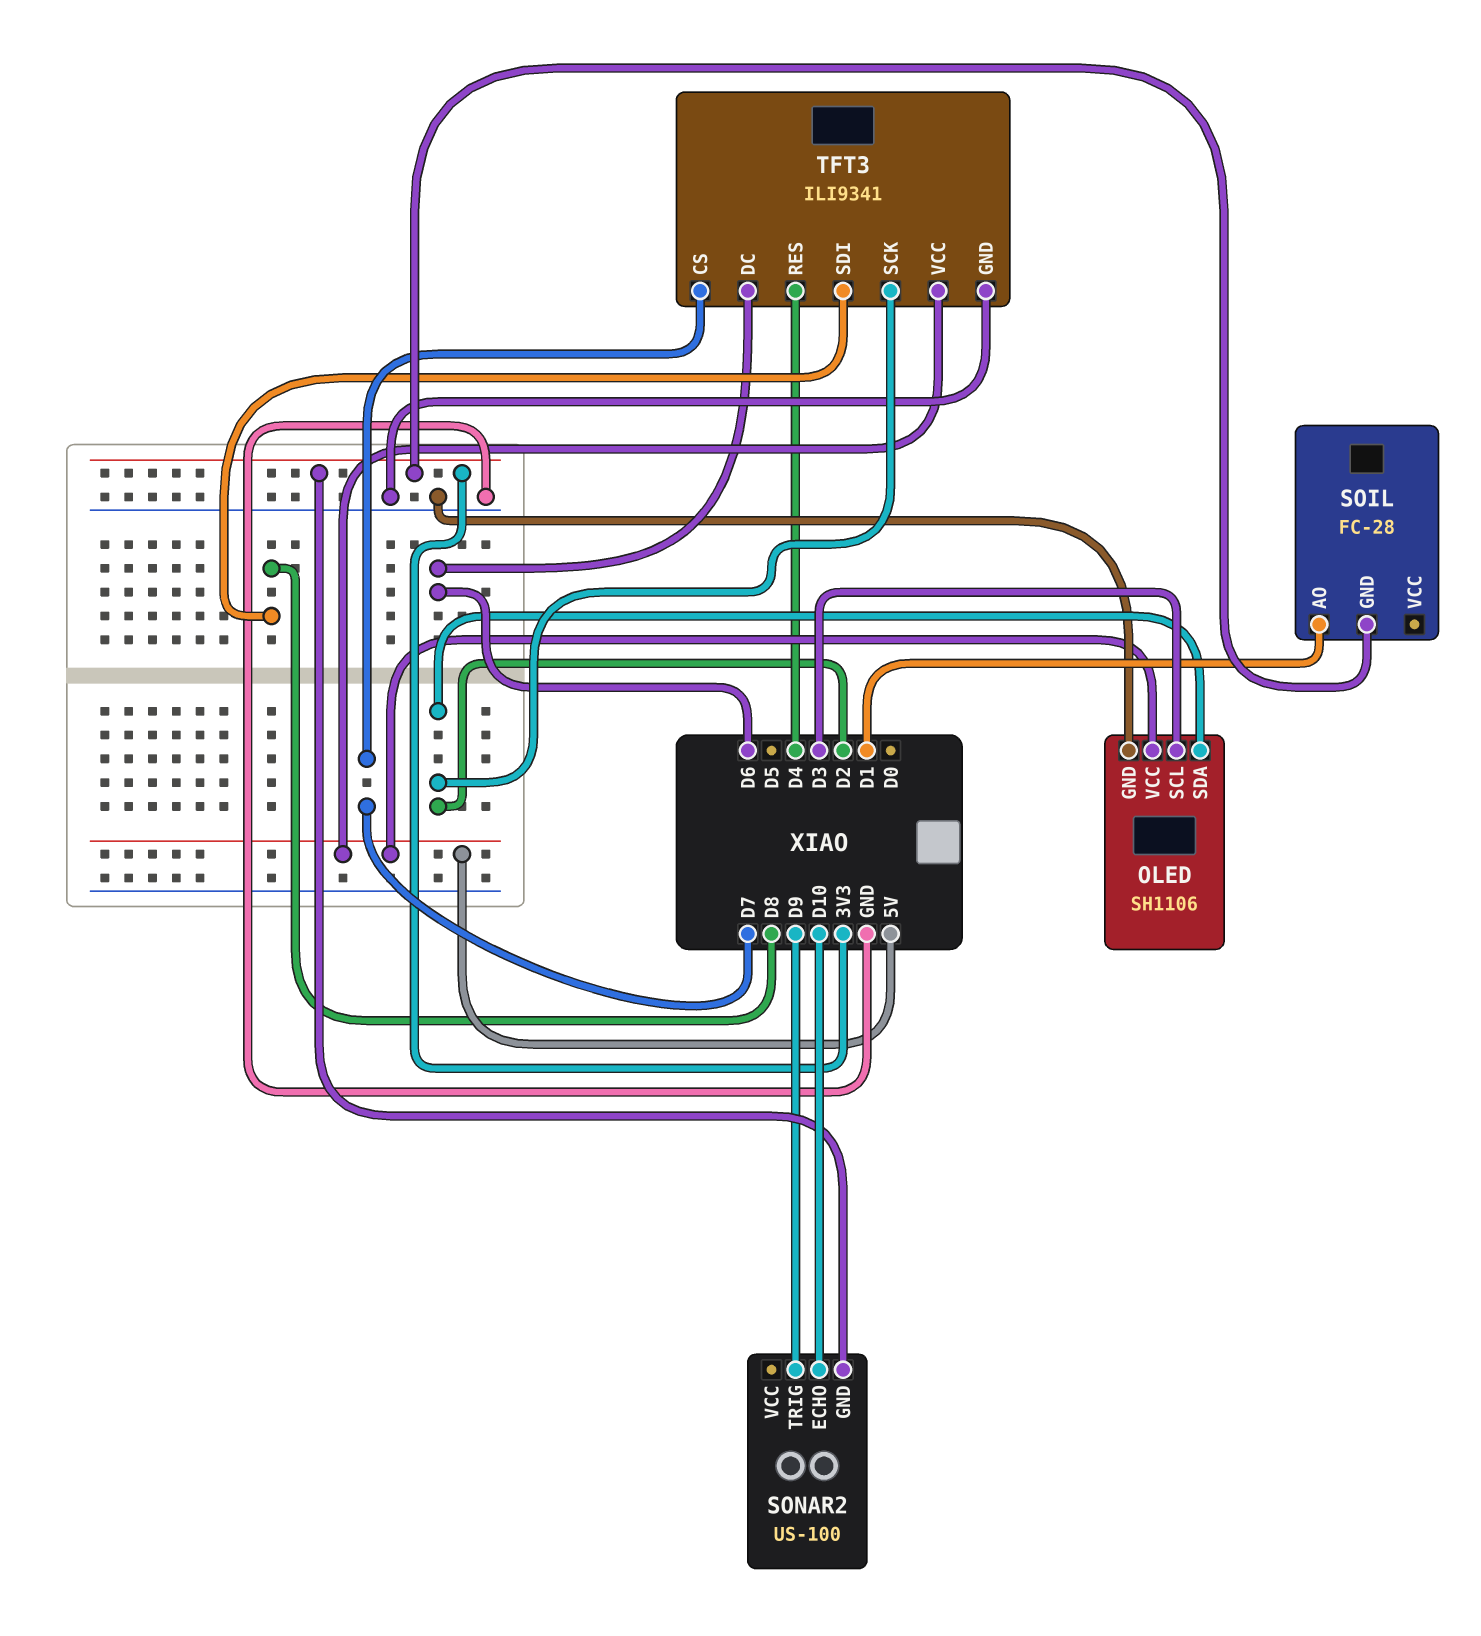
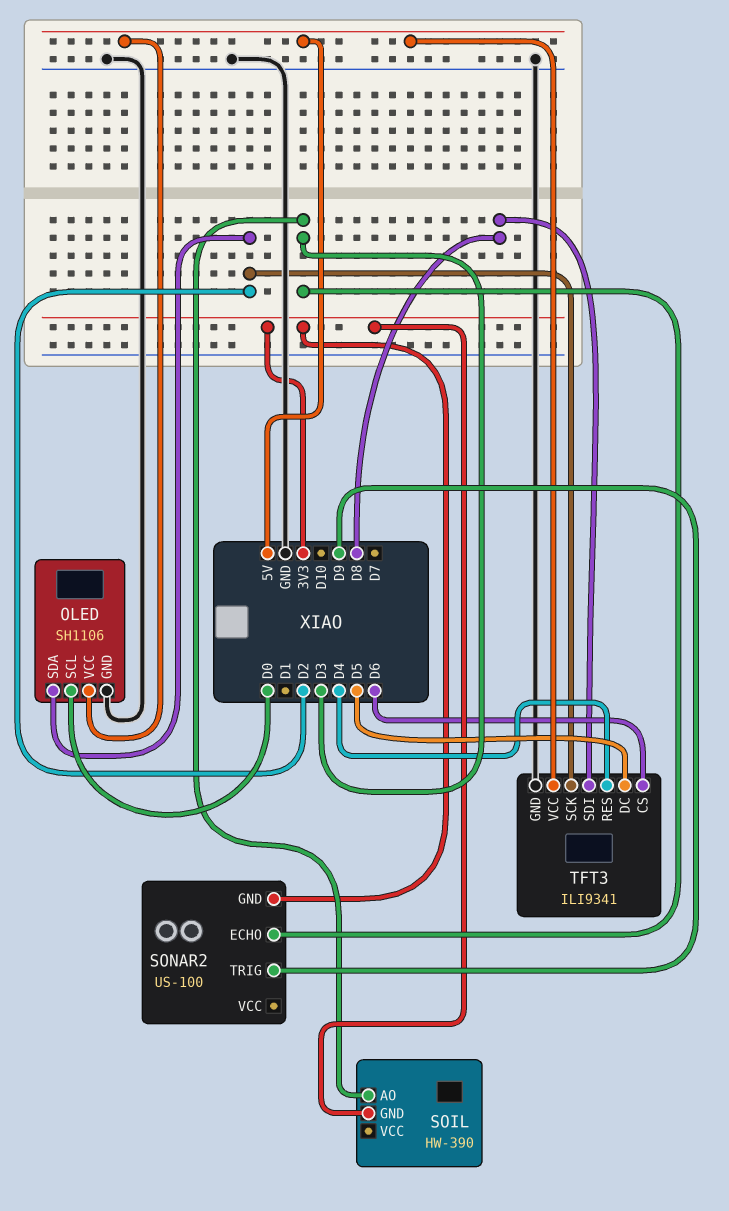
OLED pin SCL: D3 -> D0
SOIL: FC-28 -> HW-390
SOIL pin AO: D1 -> D3
SONAR2 pin ECHO: D10 -> D3
TFT3 pin CS: D7 -> D6
TFT3 pin DC: D6 -> D5

